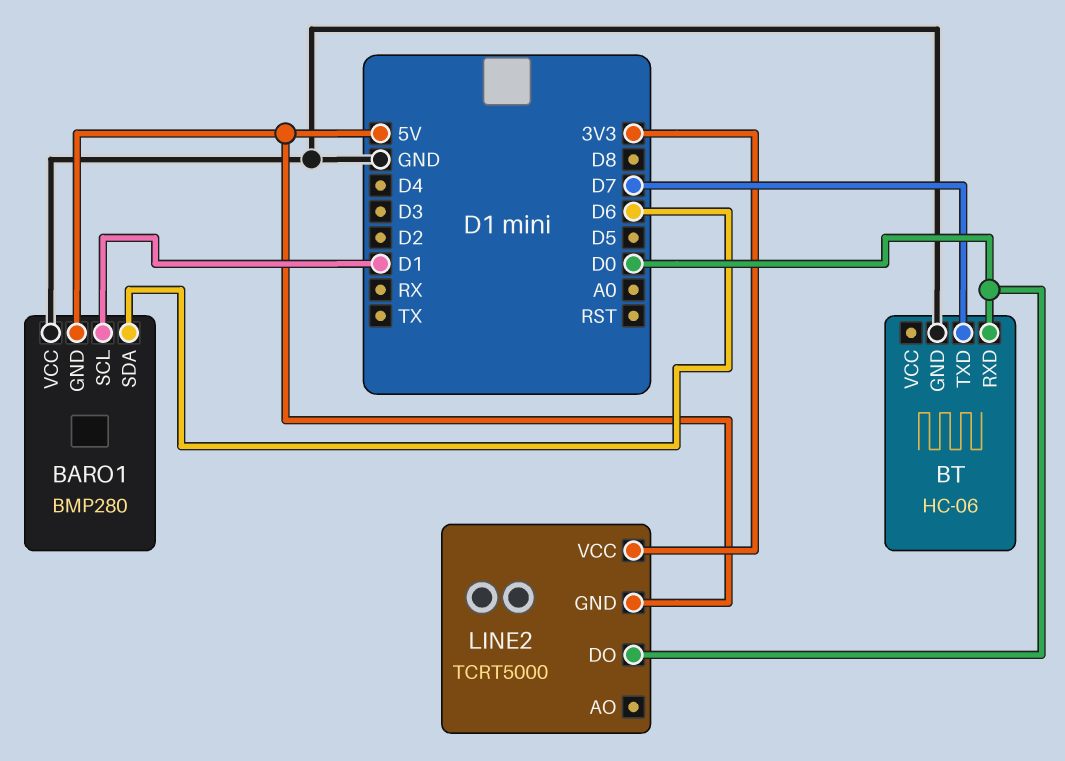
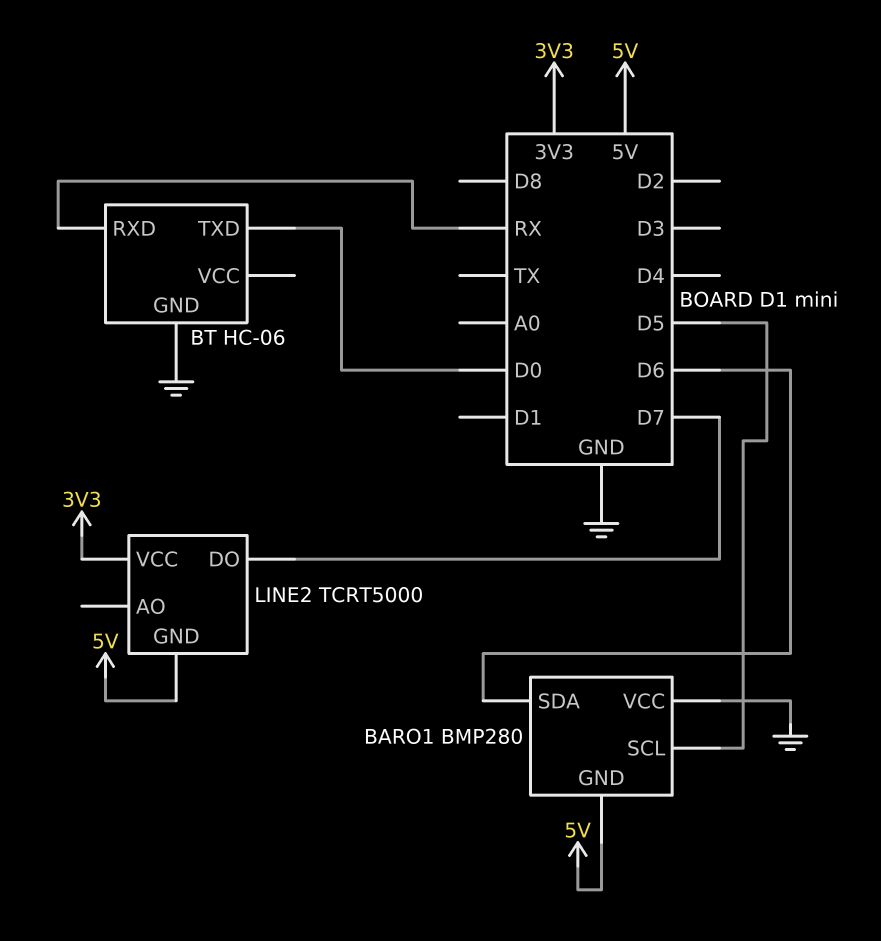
BARO1 pin SCL: D1 -> D5
BT pin RXD: D0 -> RX
BT pin TXD: D7 -> D0
LINE2 pin DO: D0 -> D7

